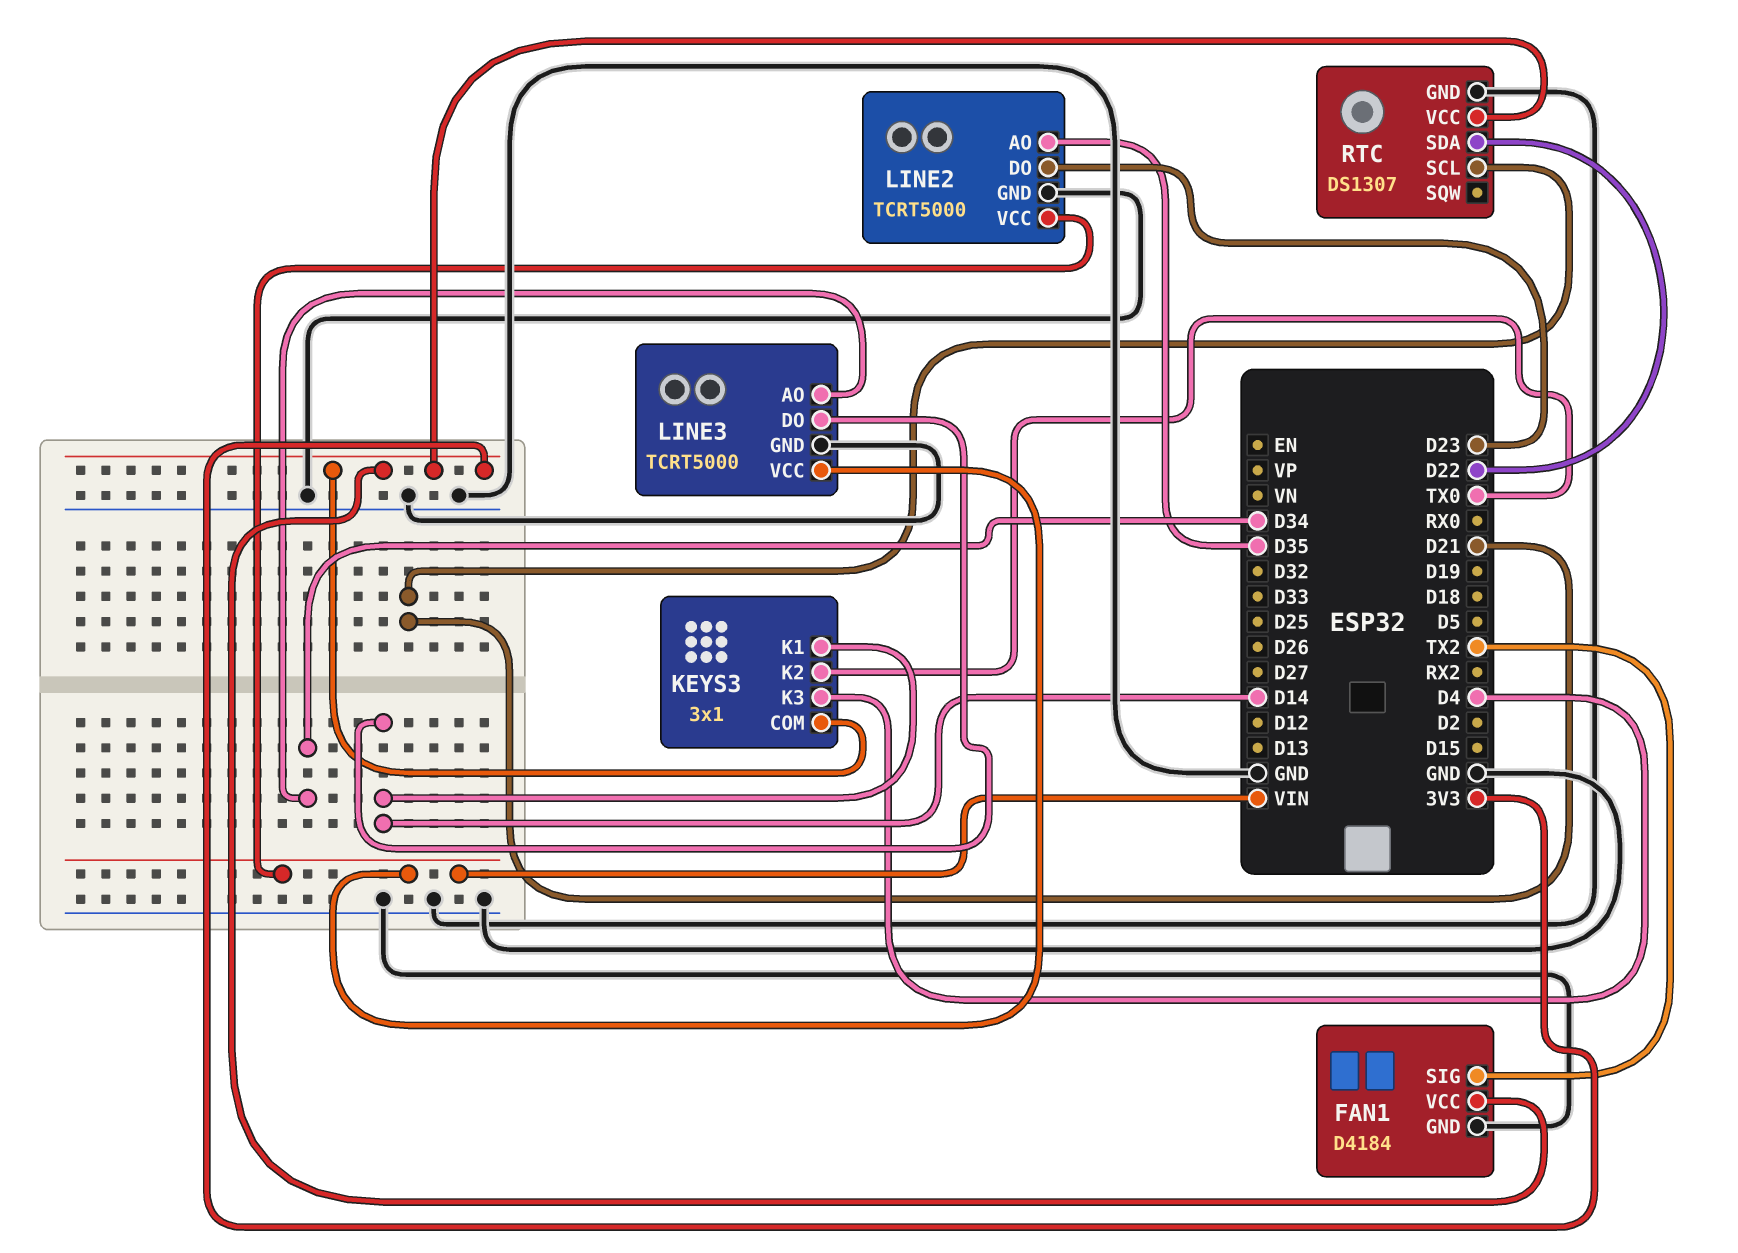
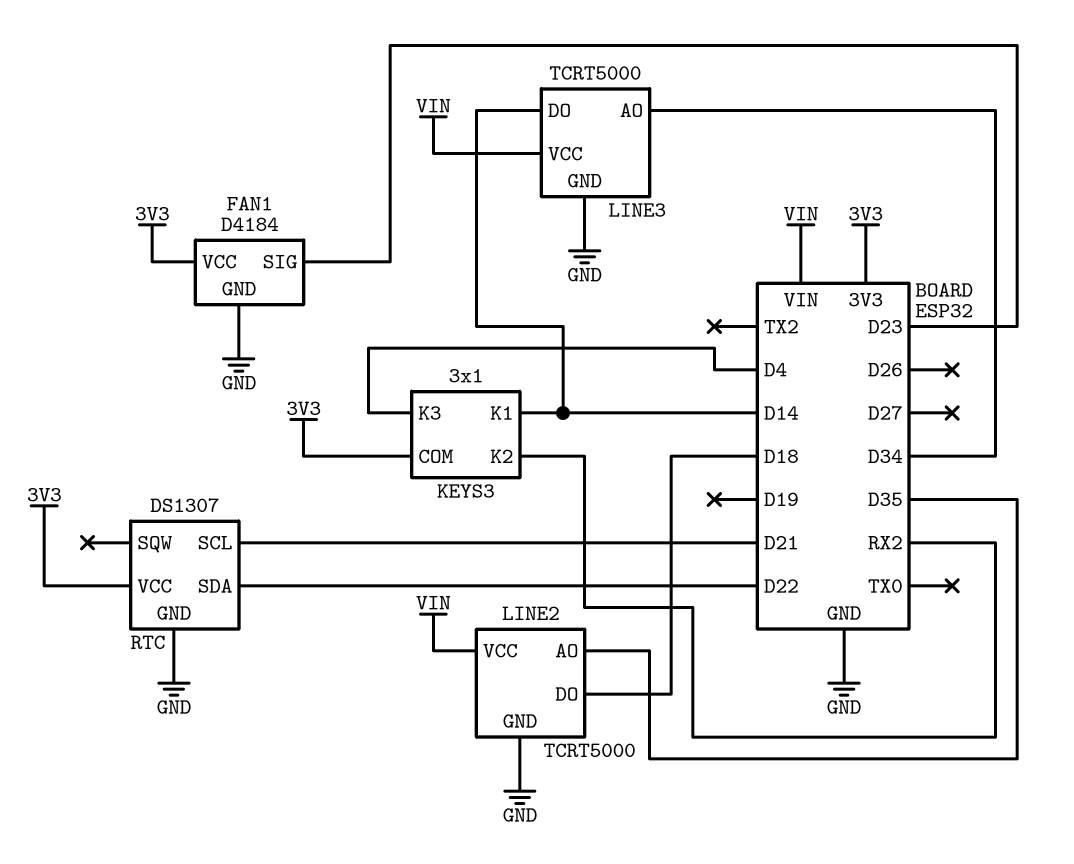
FAN1 pin SIG: TX2 -> D23
KEYS3 pin K2: TX0 -> RX2
LINE2 pin DO: D23 -> D18

